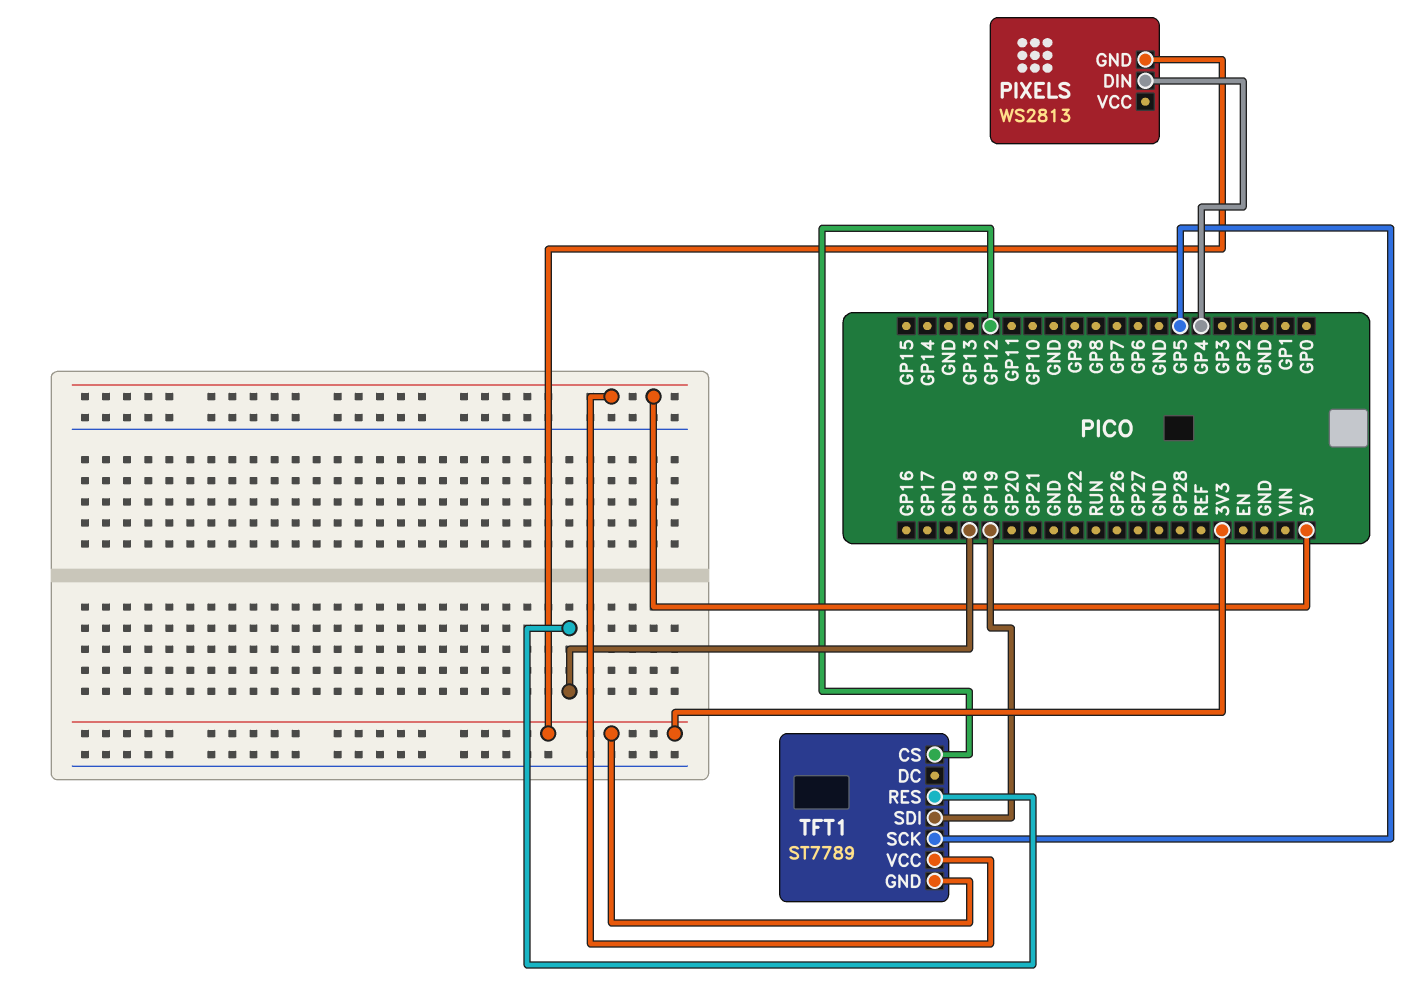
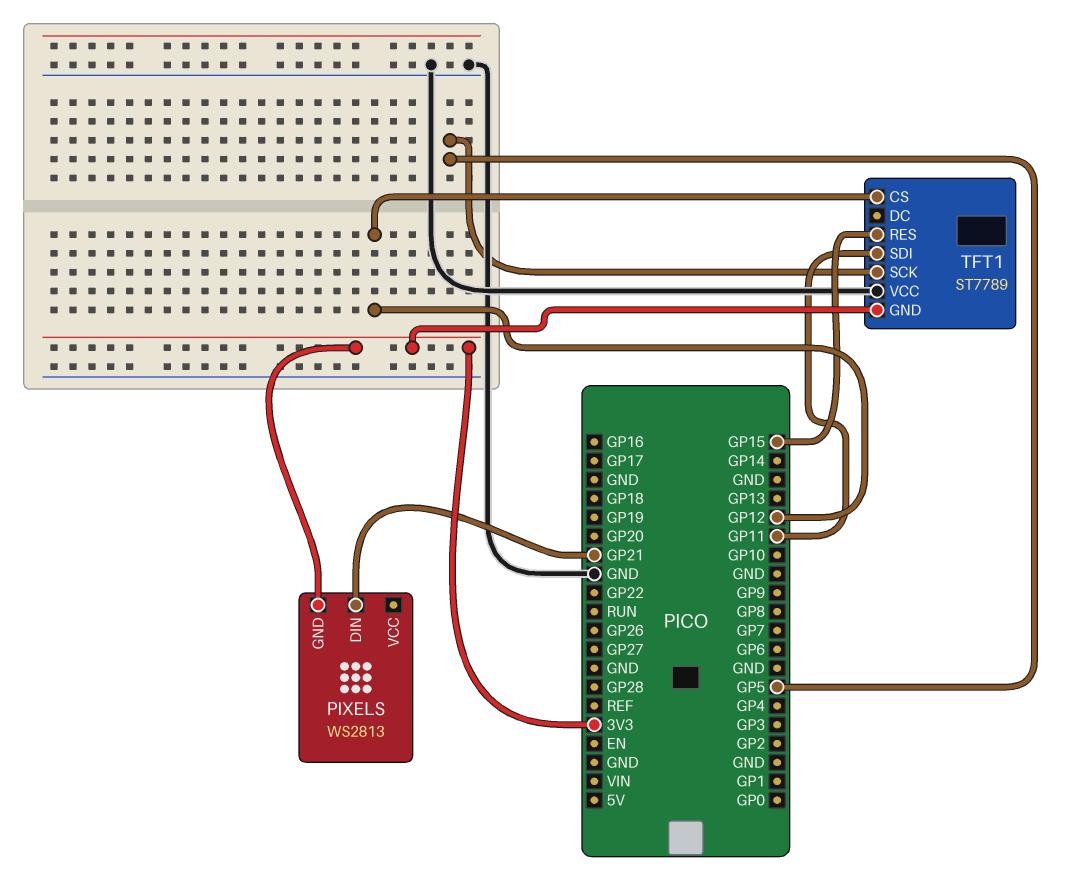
PIXELS pin DIN: GP4 -> GP21
TFT1 pin RES: GP18 -> GP15
TFT1 pin SDI: GP19 -> GP11
TFT1 pin VCC: 5V -> GND

